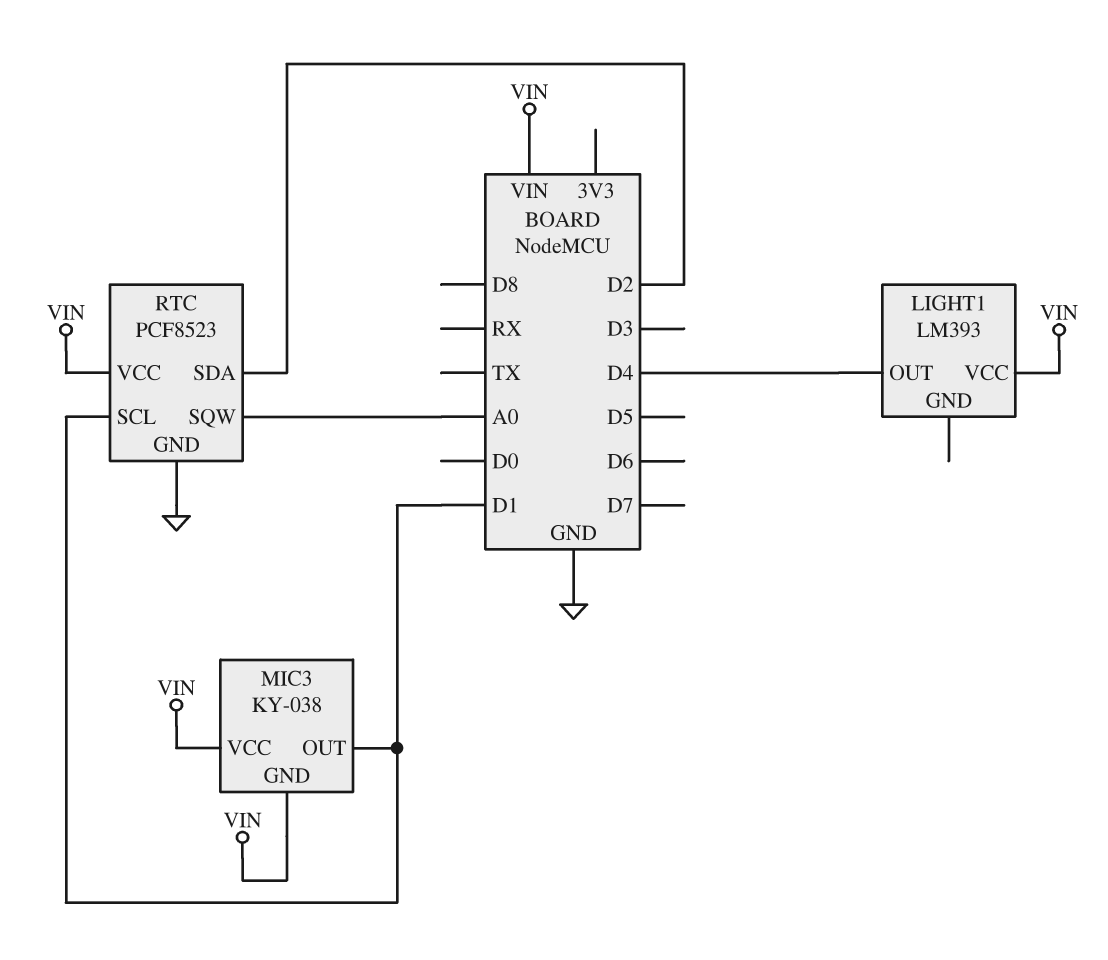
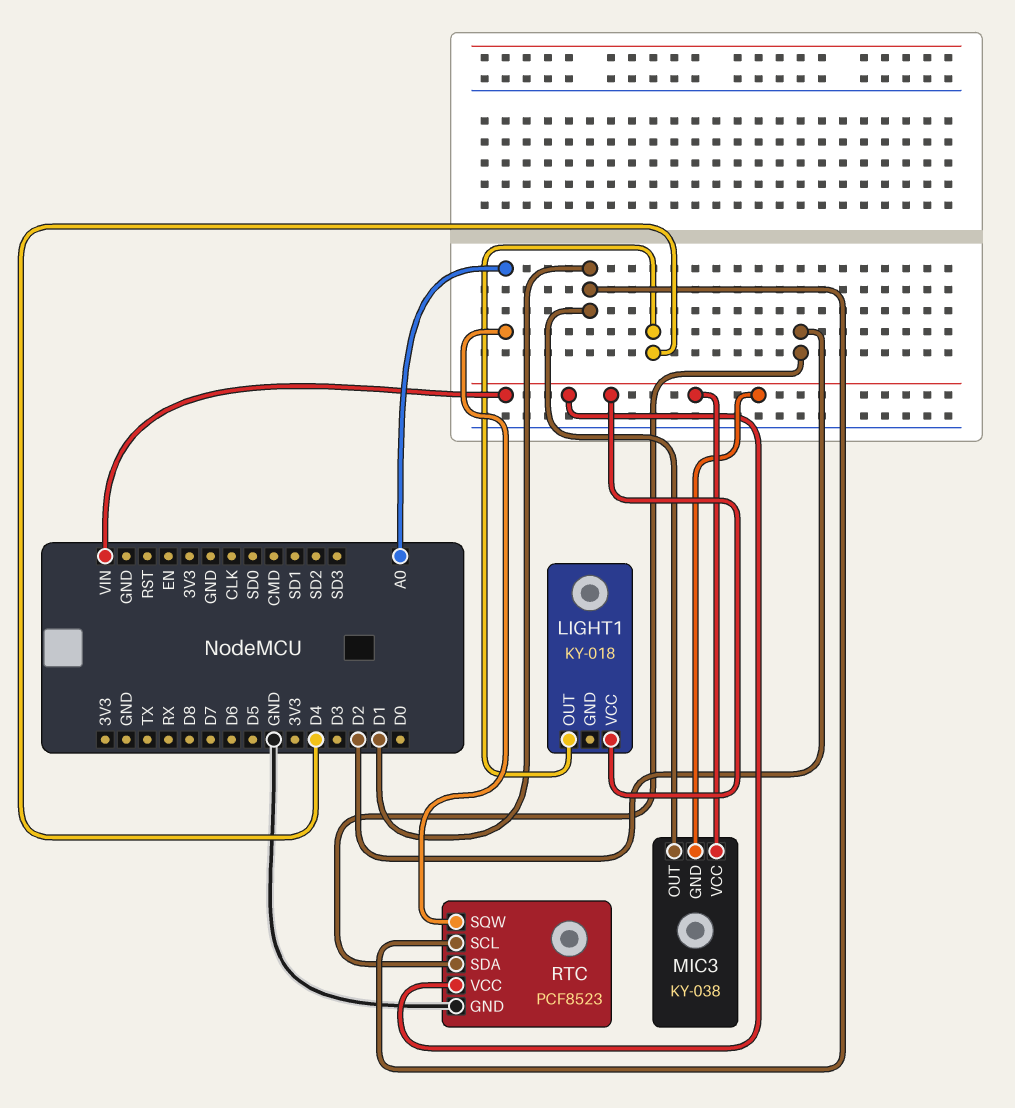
LIGHT1: LM393 -> KY-018

